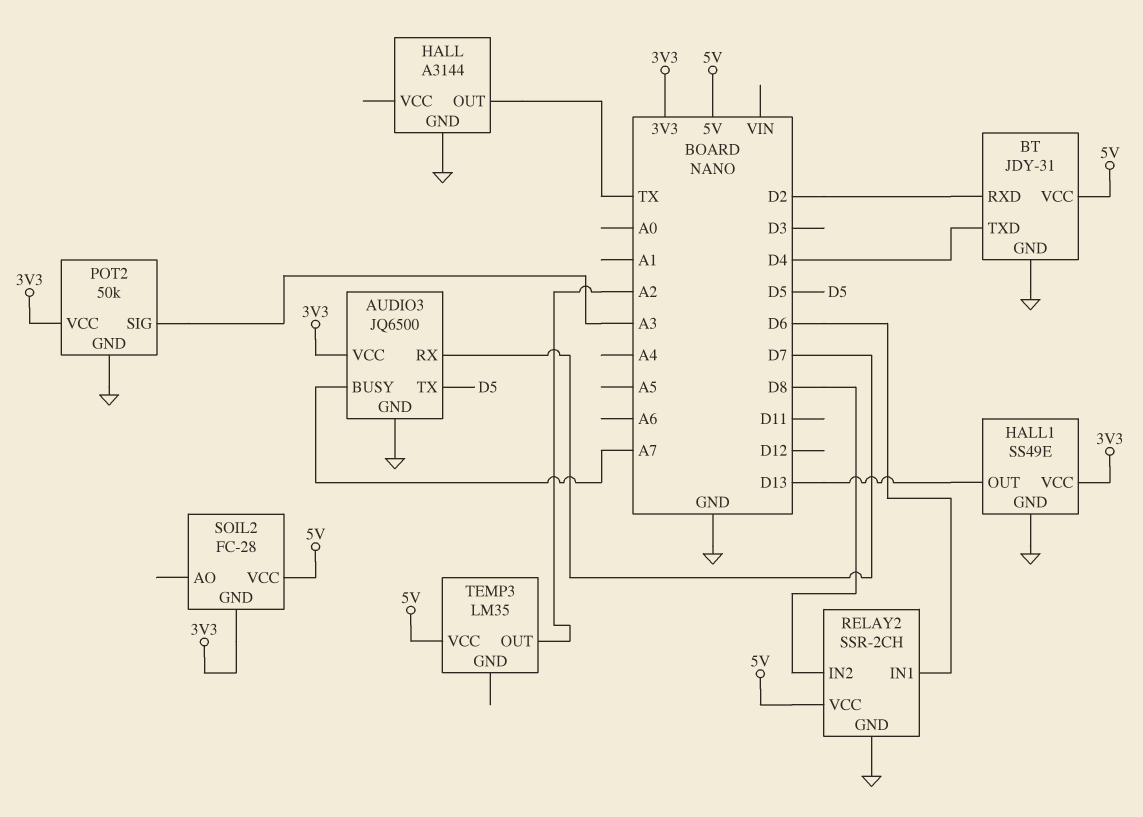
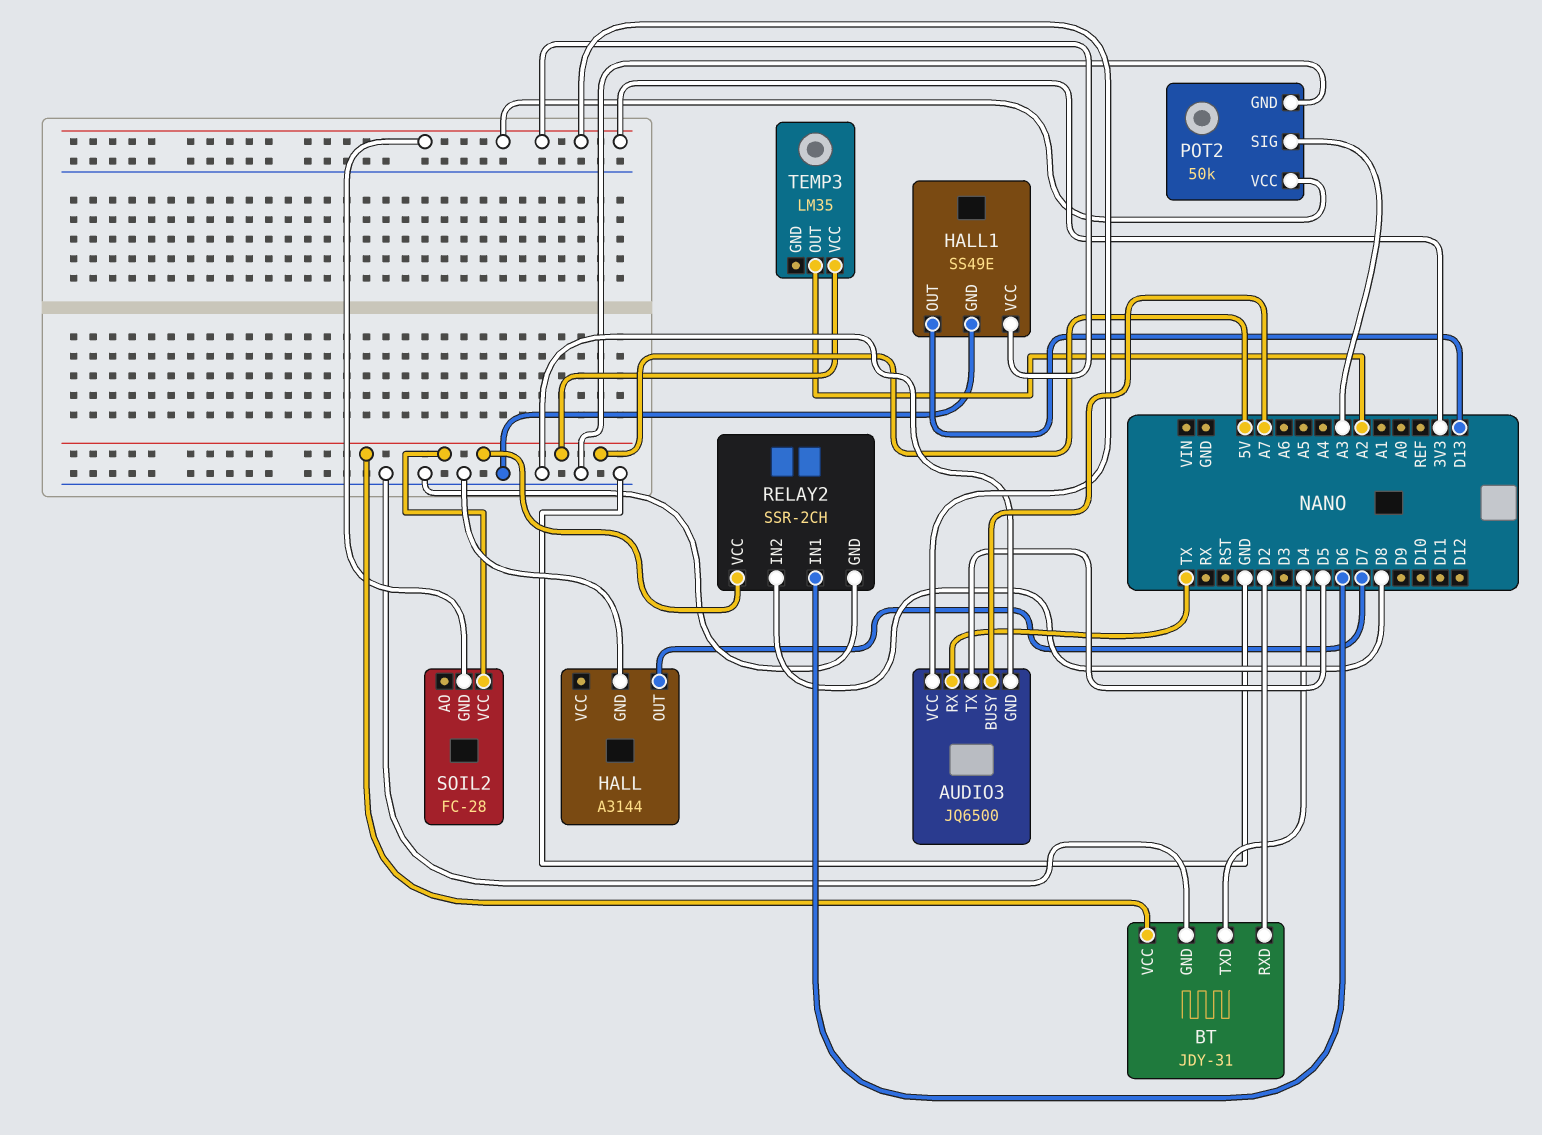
AUDIO3 pin RX: D7 -> TX
HALL pin OUT: TX -> D7

